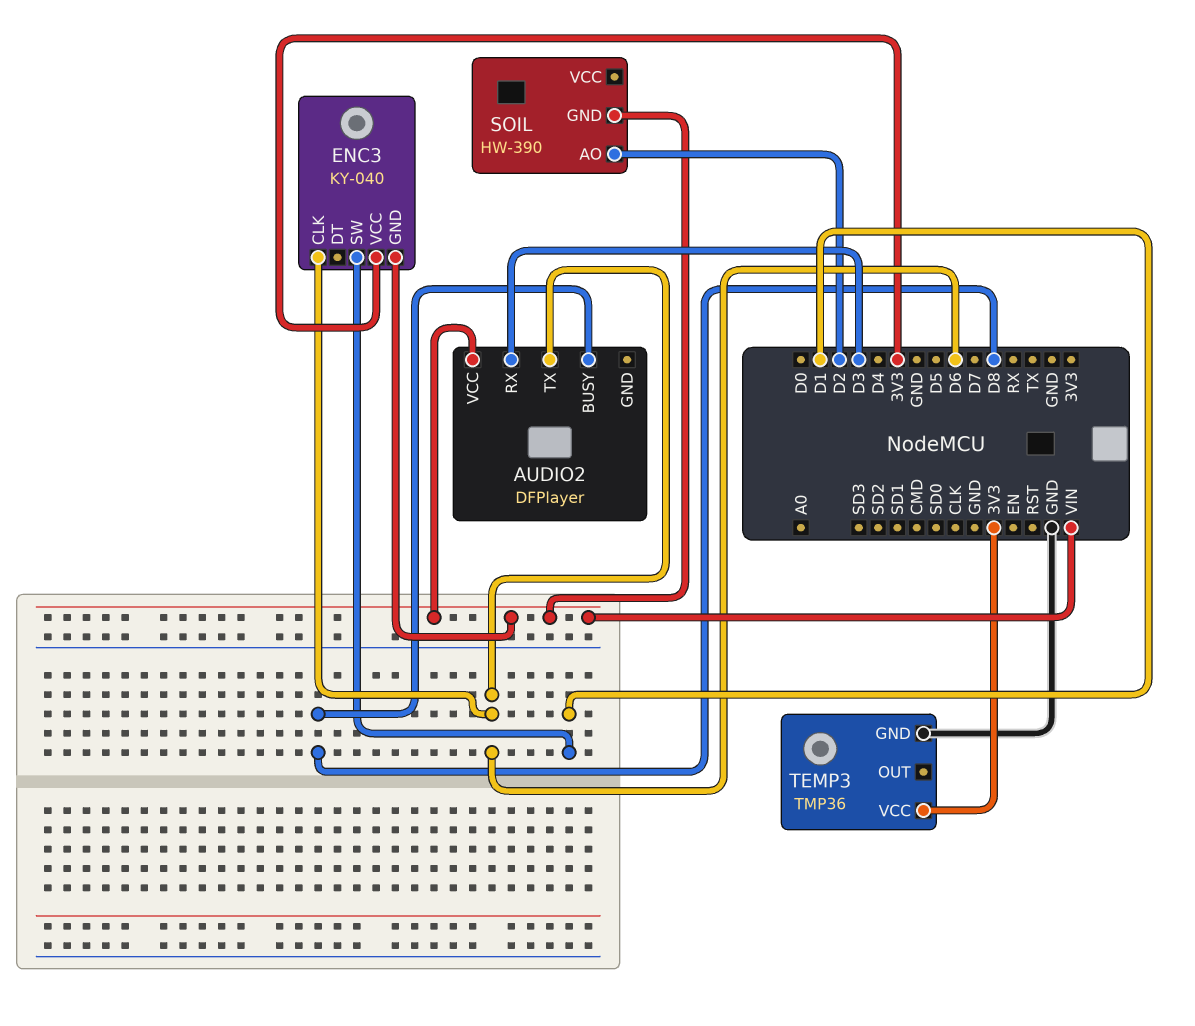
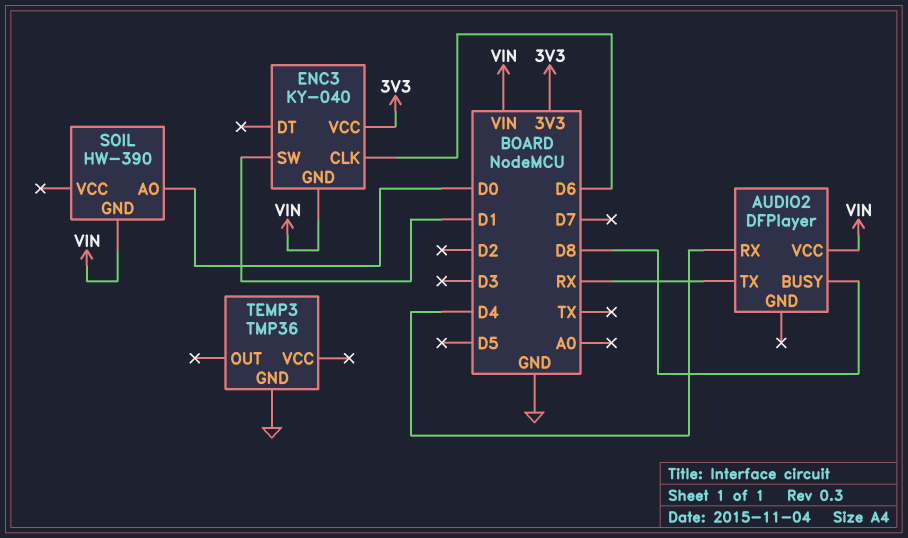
AUDIO2 pin RX: D3 -> D4
AUDIO2 pin TX: D6 -> RX
SOIL pin AO: D2 -> D0
TEMP3 pin VCC: 3V3 -> none

